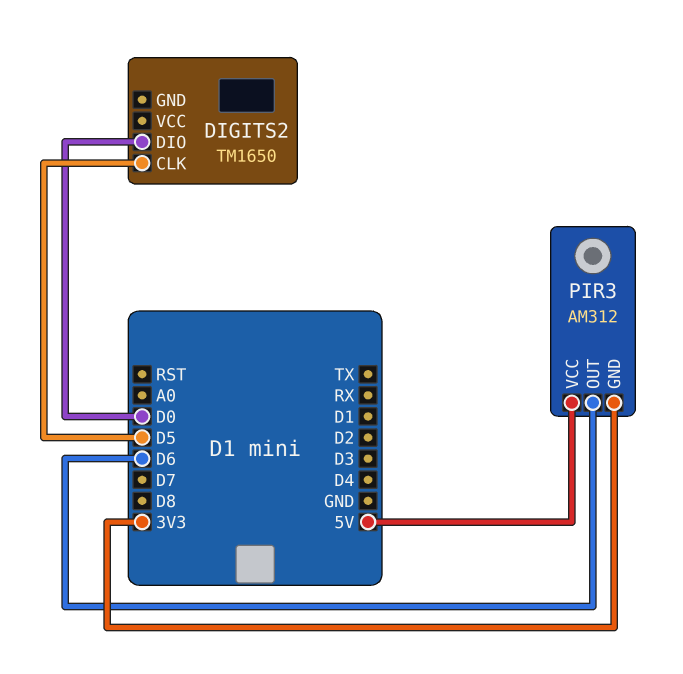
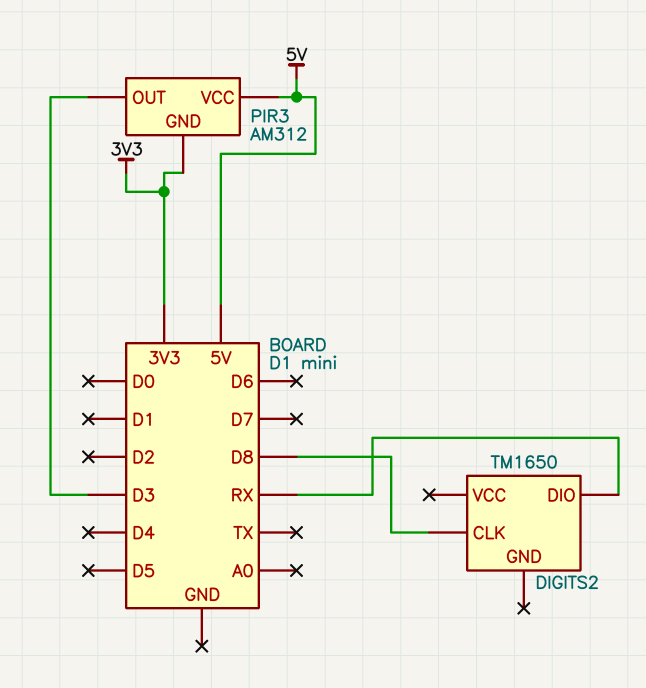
DIGITS2 pin CLK: D5 -> D8
DIGITS2 pin DIO: D0 -> RX
PIR3 pin OUT: D6 -> D3

